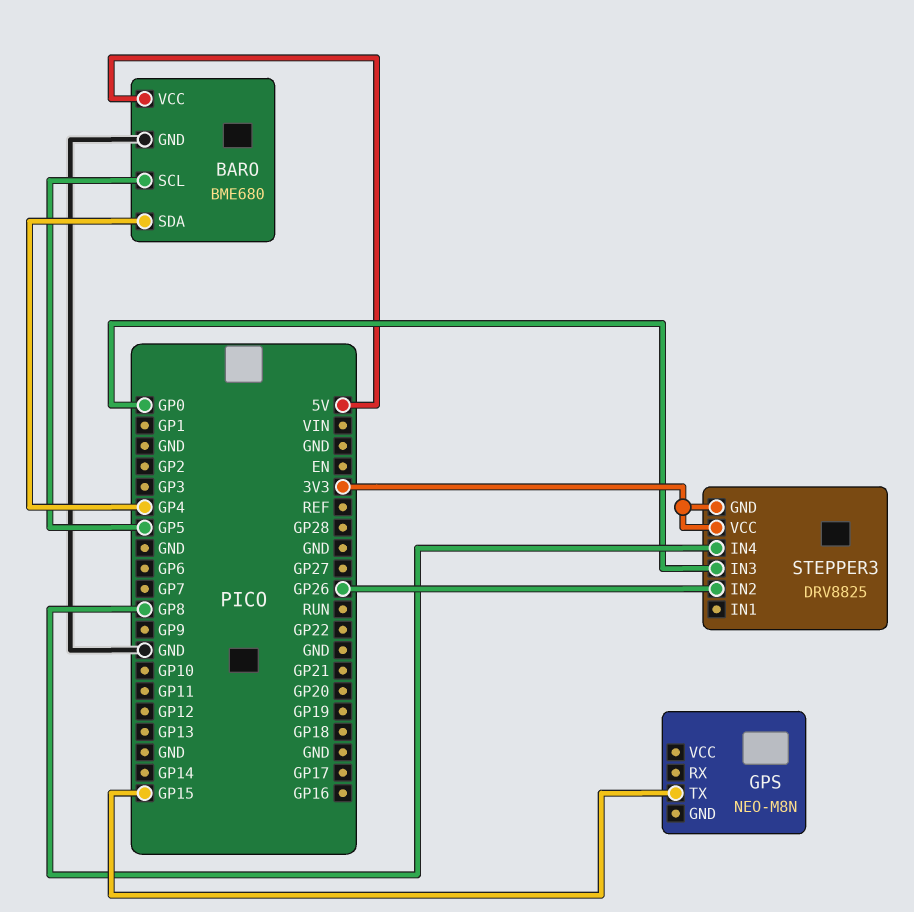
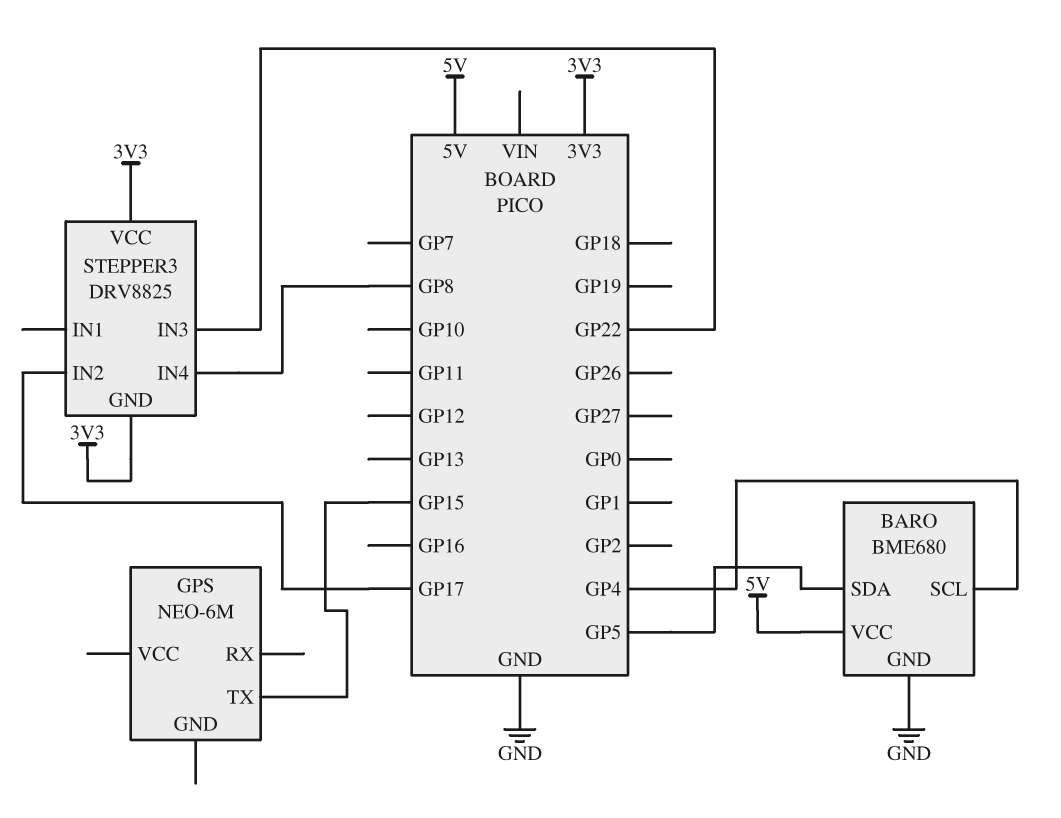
BARO pin SCL: GP5 -> GP4
BARO pin SDA: GP4 -> GP5
GPS: NEO-M8N -> NEO-6M
STEPPER3 pin IN2: GP26 -> GP17
STEPPER3 pin IN3: GP0 -> GP22

